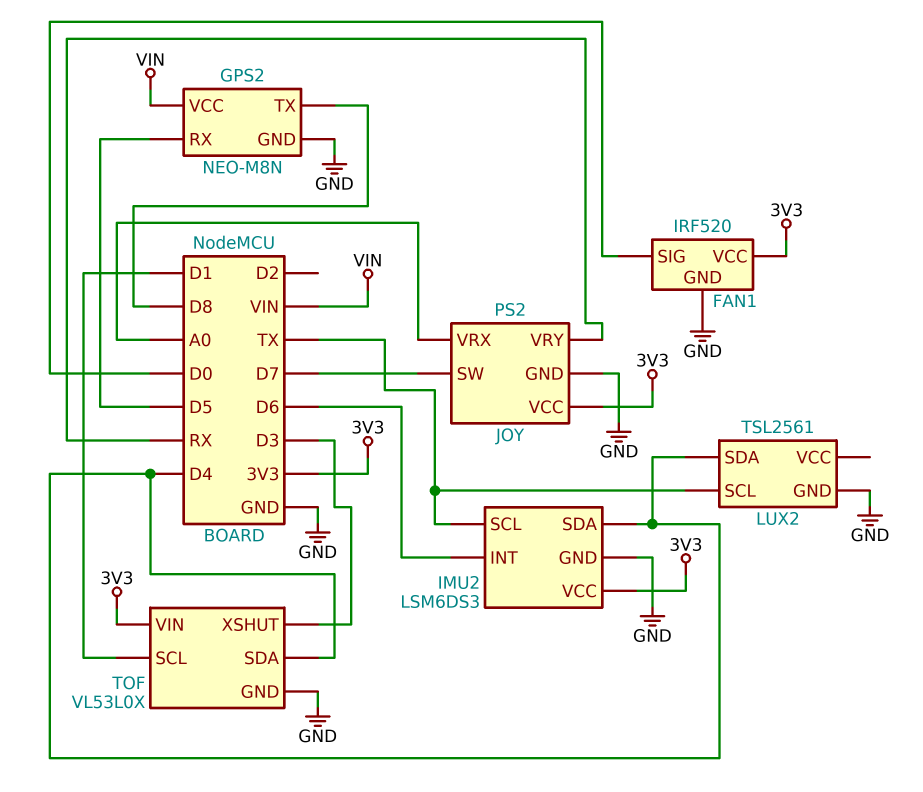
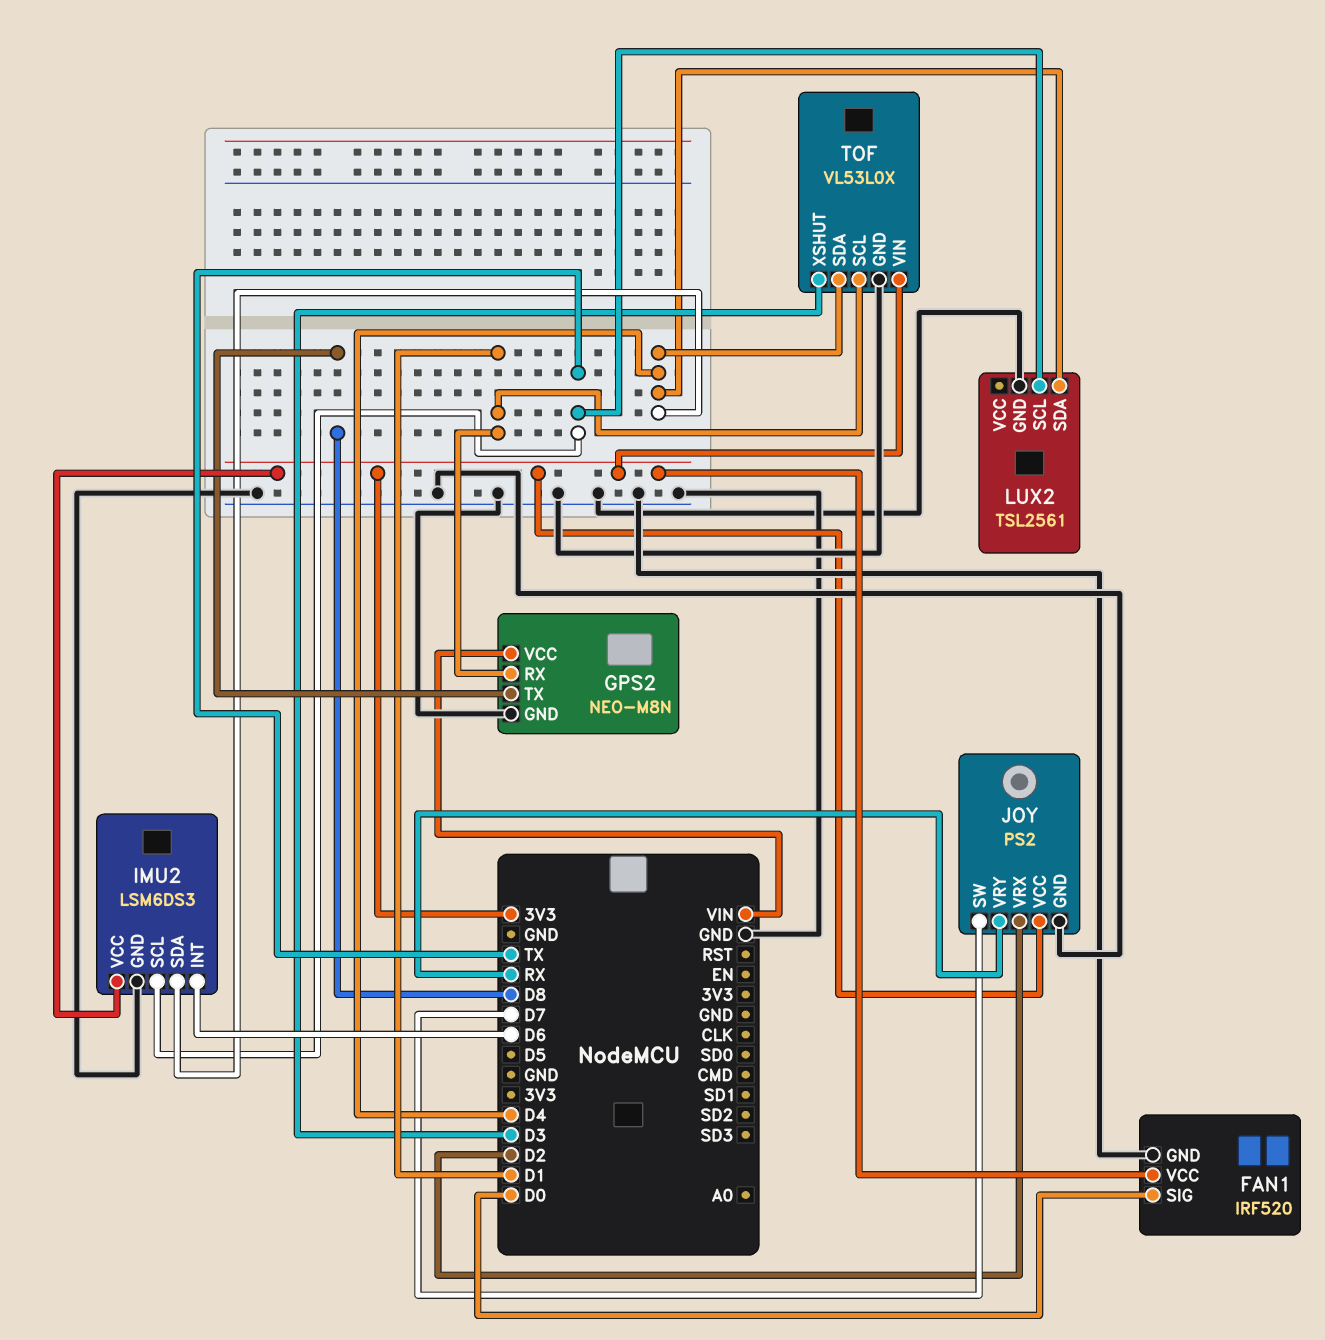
GPS2 pin RX: D5 -> D1
JOY pin VRX: A0 -> D2

